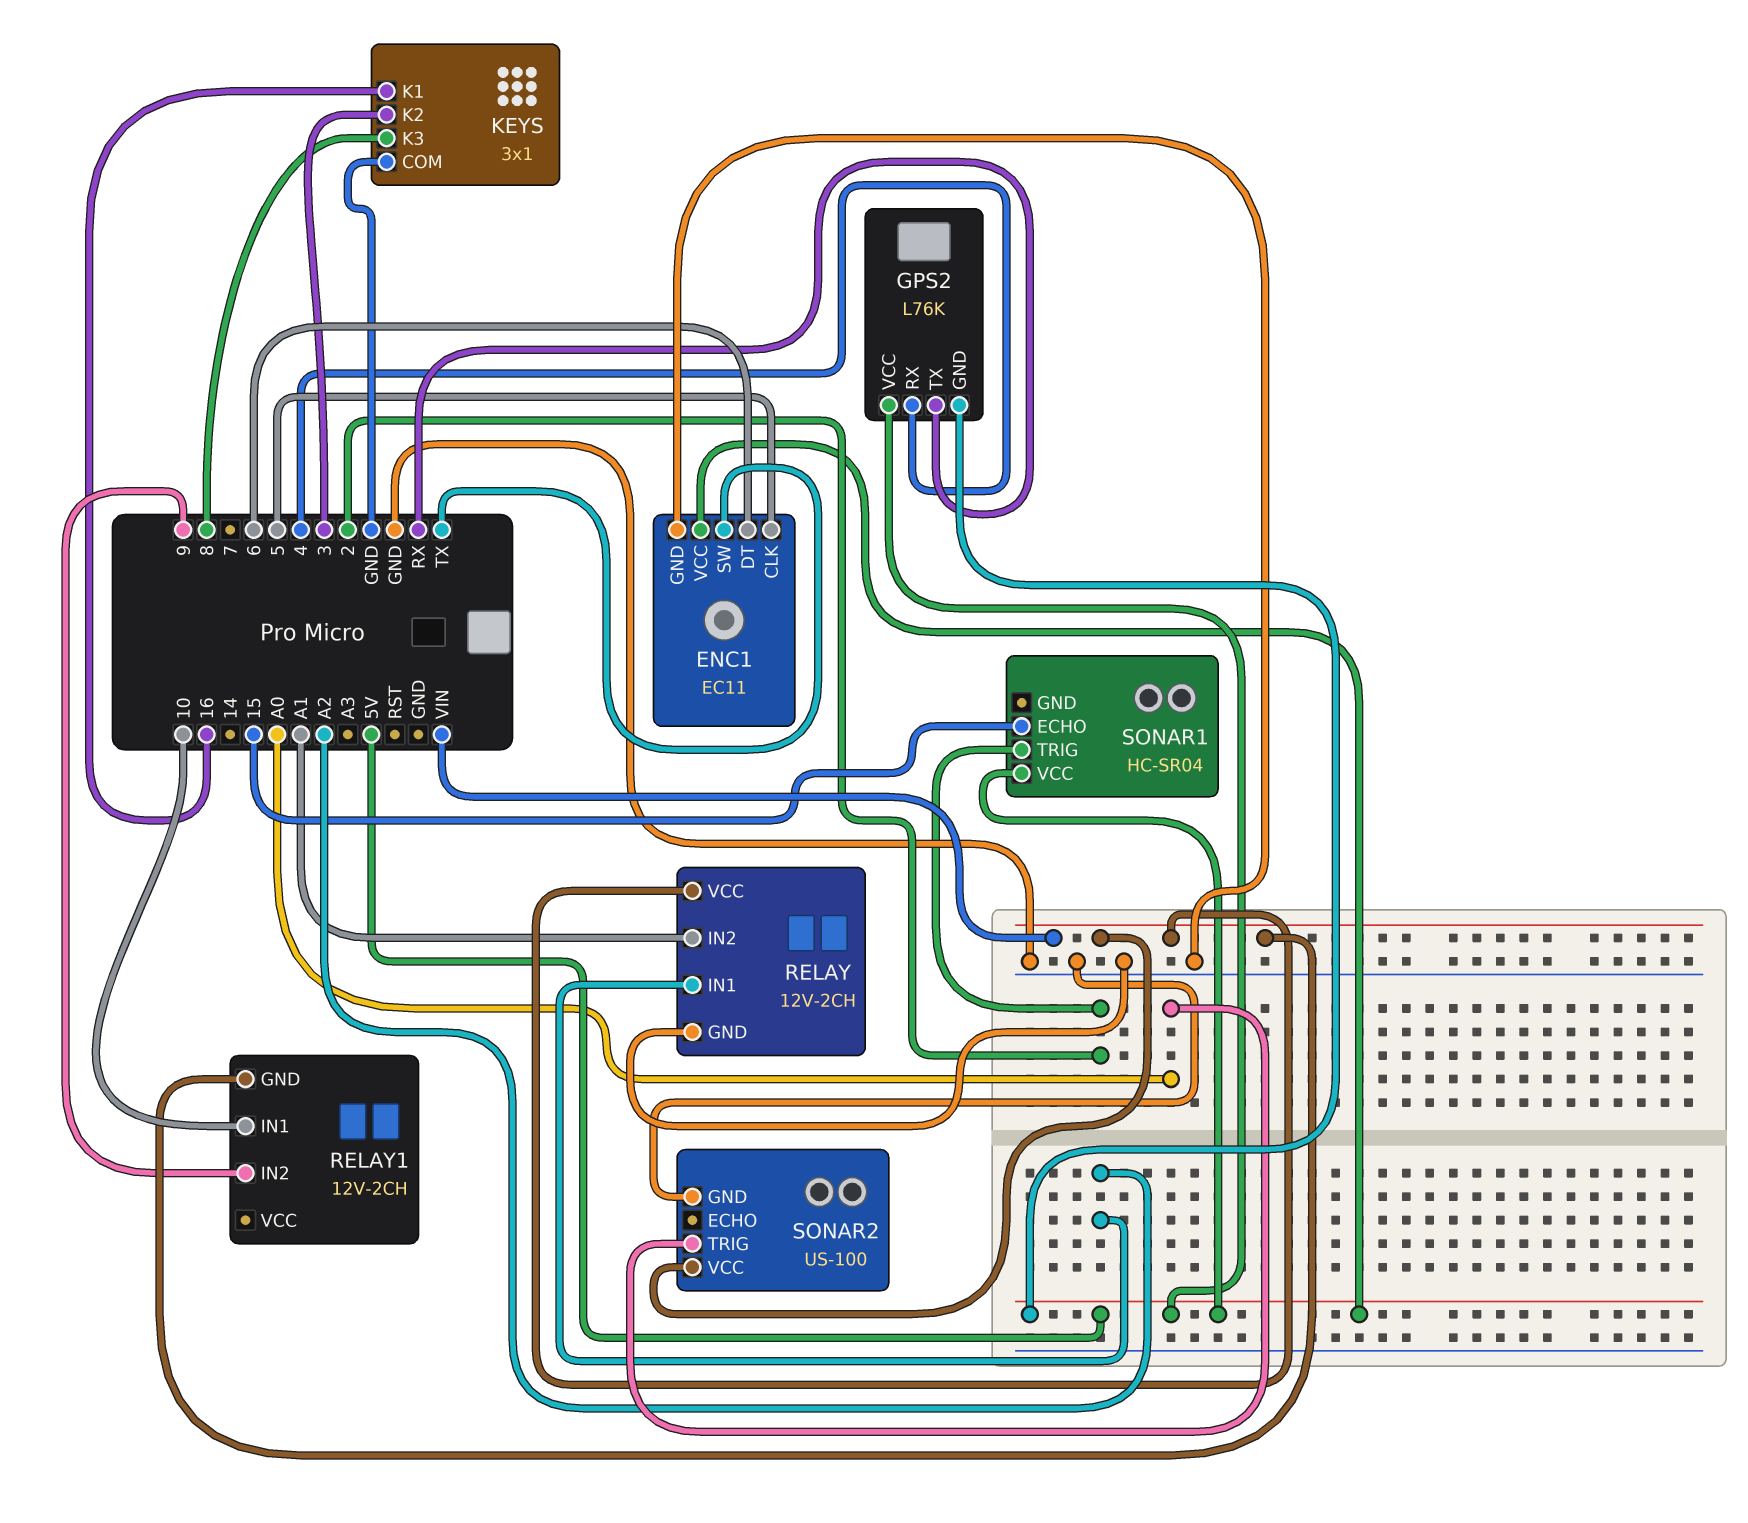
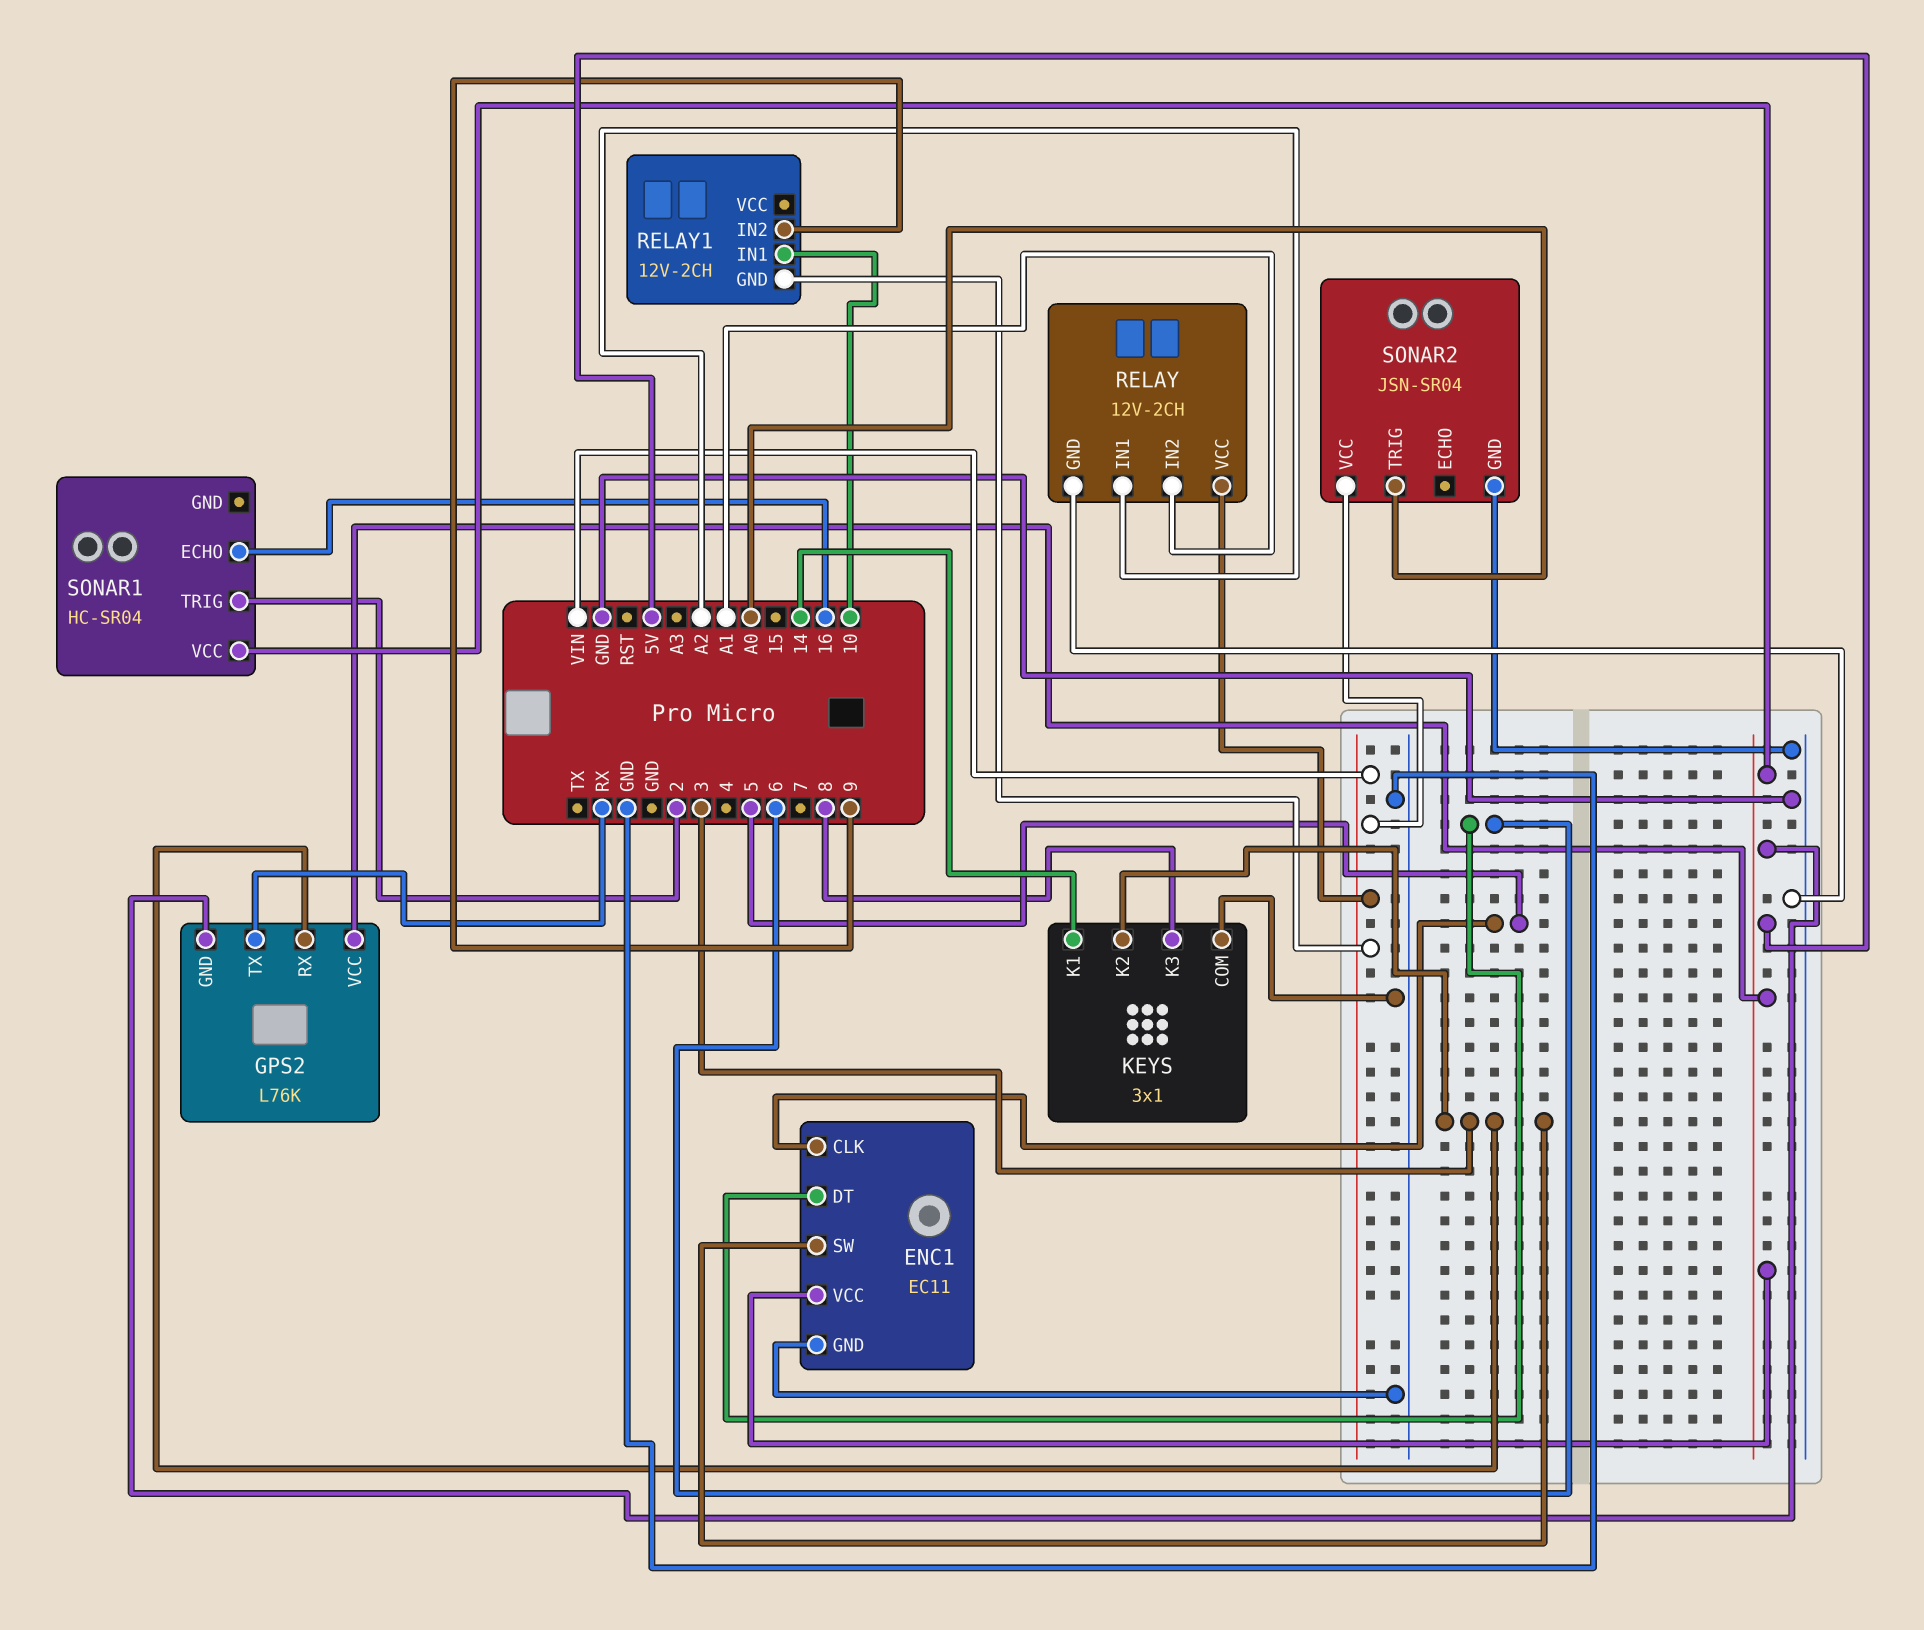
ENC1 pin SW: TX -> 3
GPS2 pin RX: 4 -> 3
KEYS pin K1: 16 -> 14
SONAR1 pin ECHO: 15 -> 16
SONAR2: US-100 -> JSN-SR04

